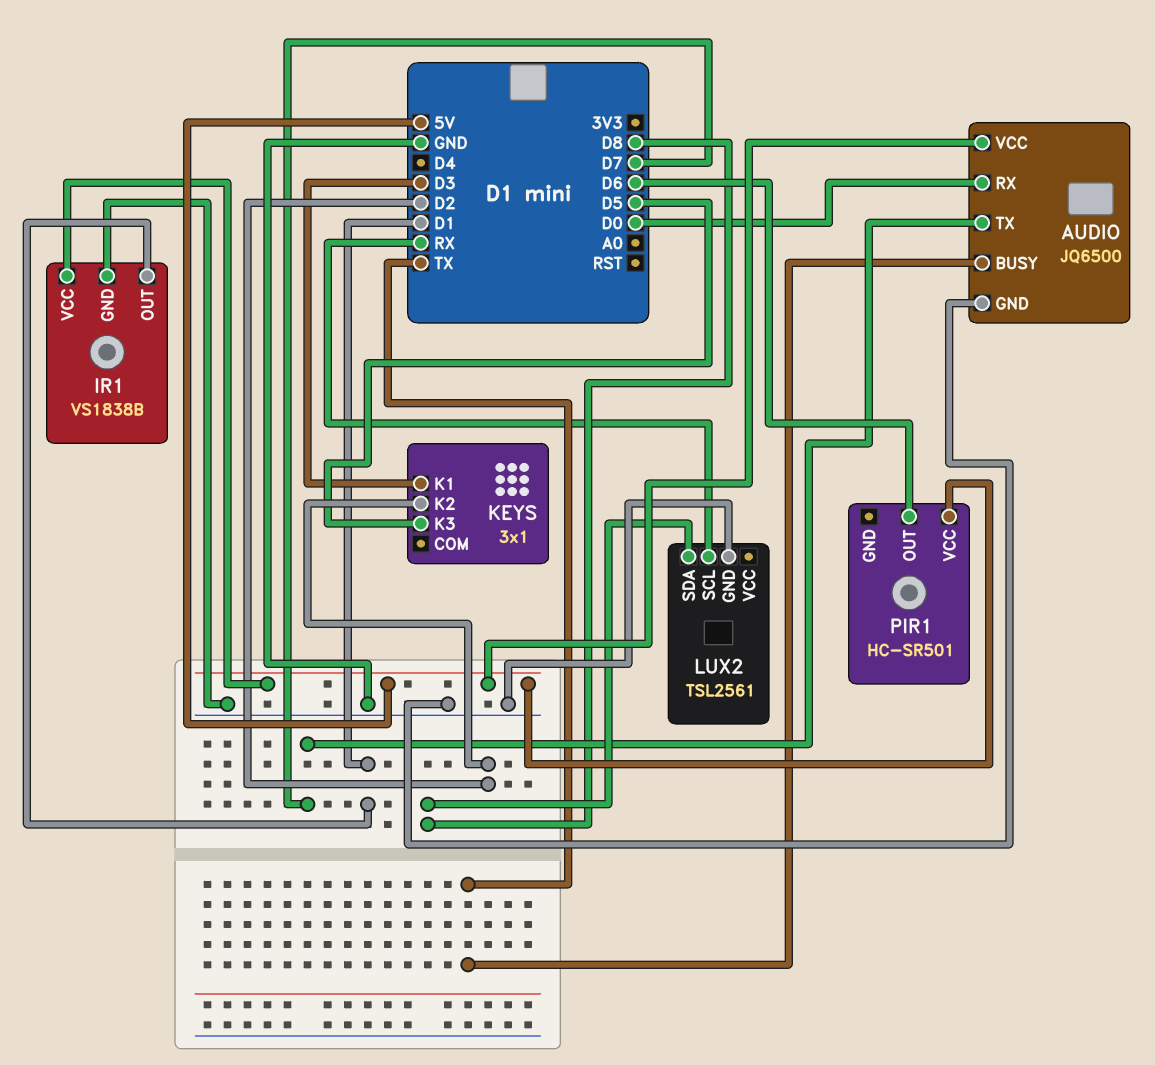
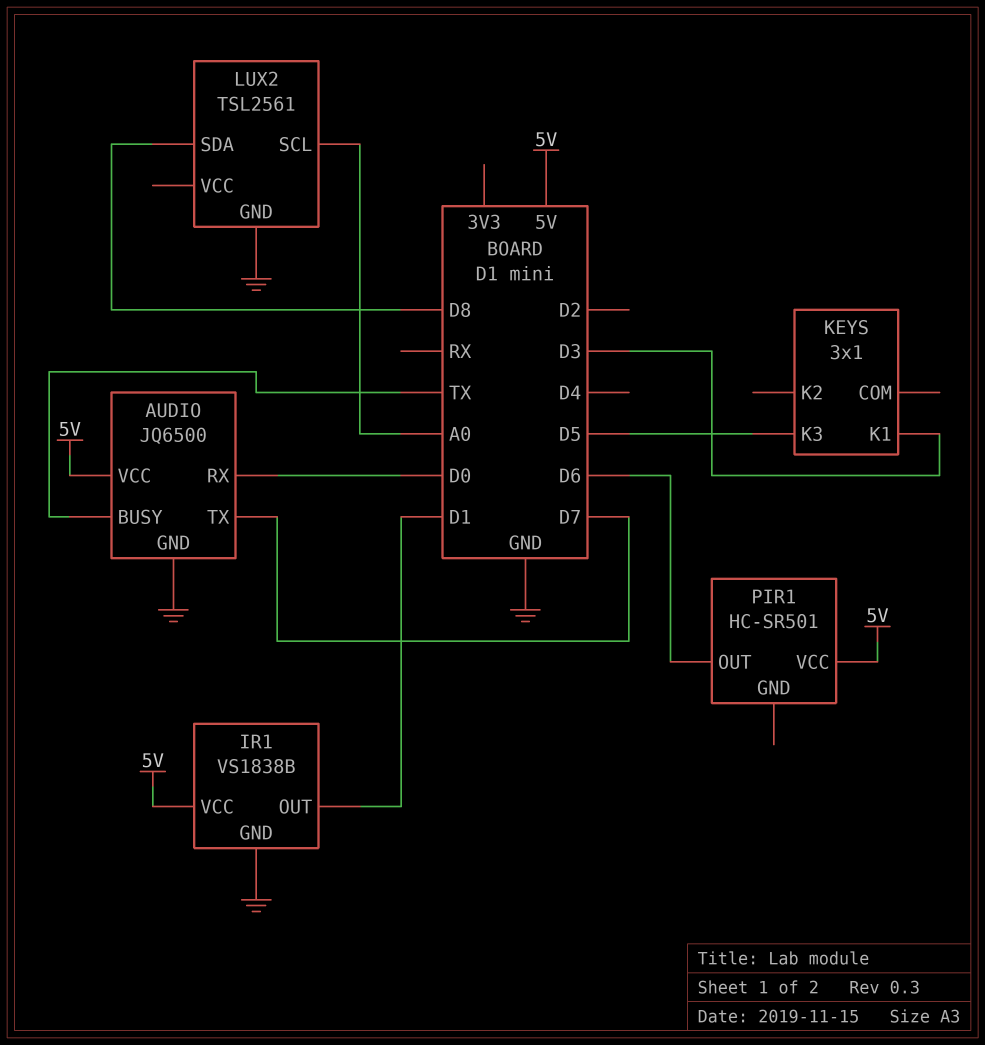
KEYS pin K2: D2 -> none
LUX2 pin SCL: RX -> A0

